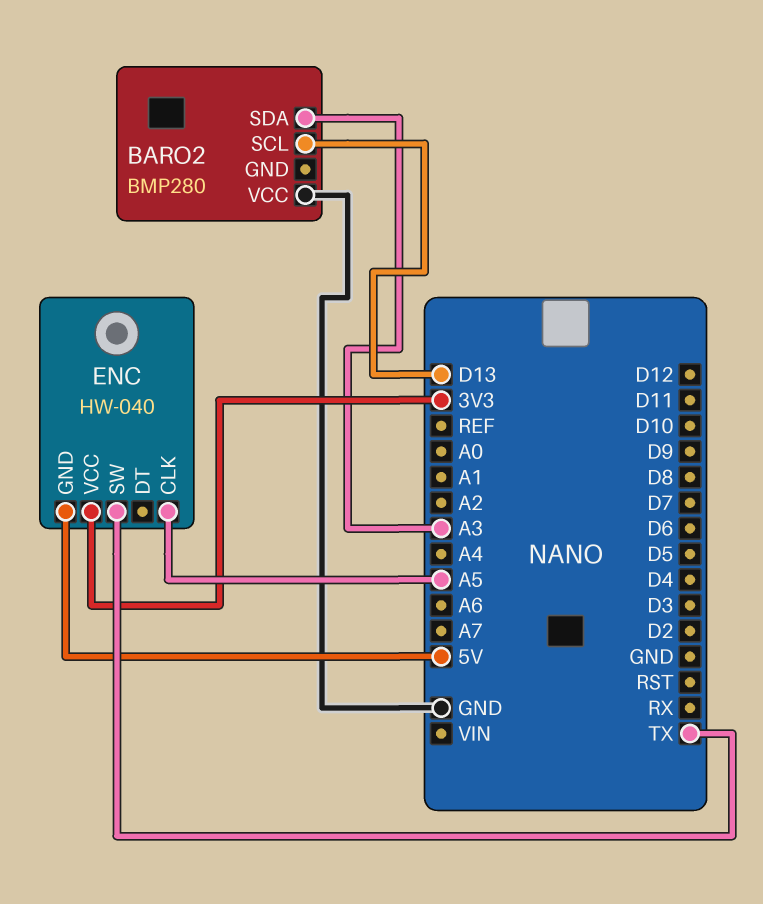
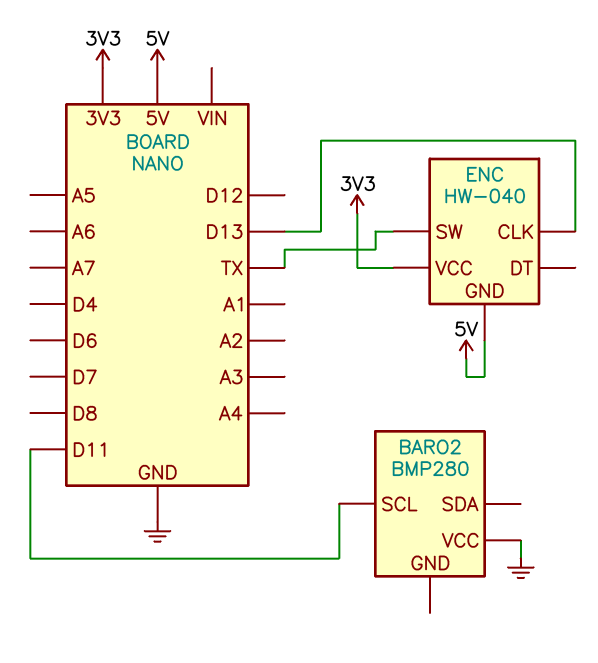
BARO2 pin SCL: D13 -> D11
BARO2 pin SDA: A3 -> none
ENC pin CLK: A5 -> D13

